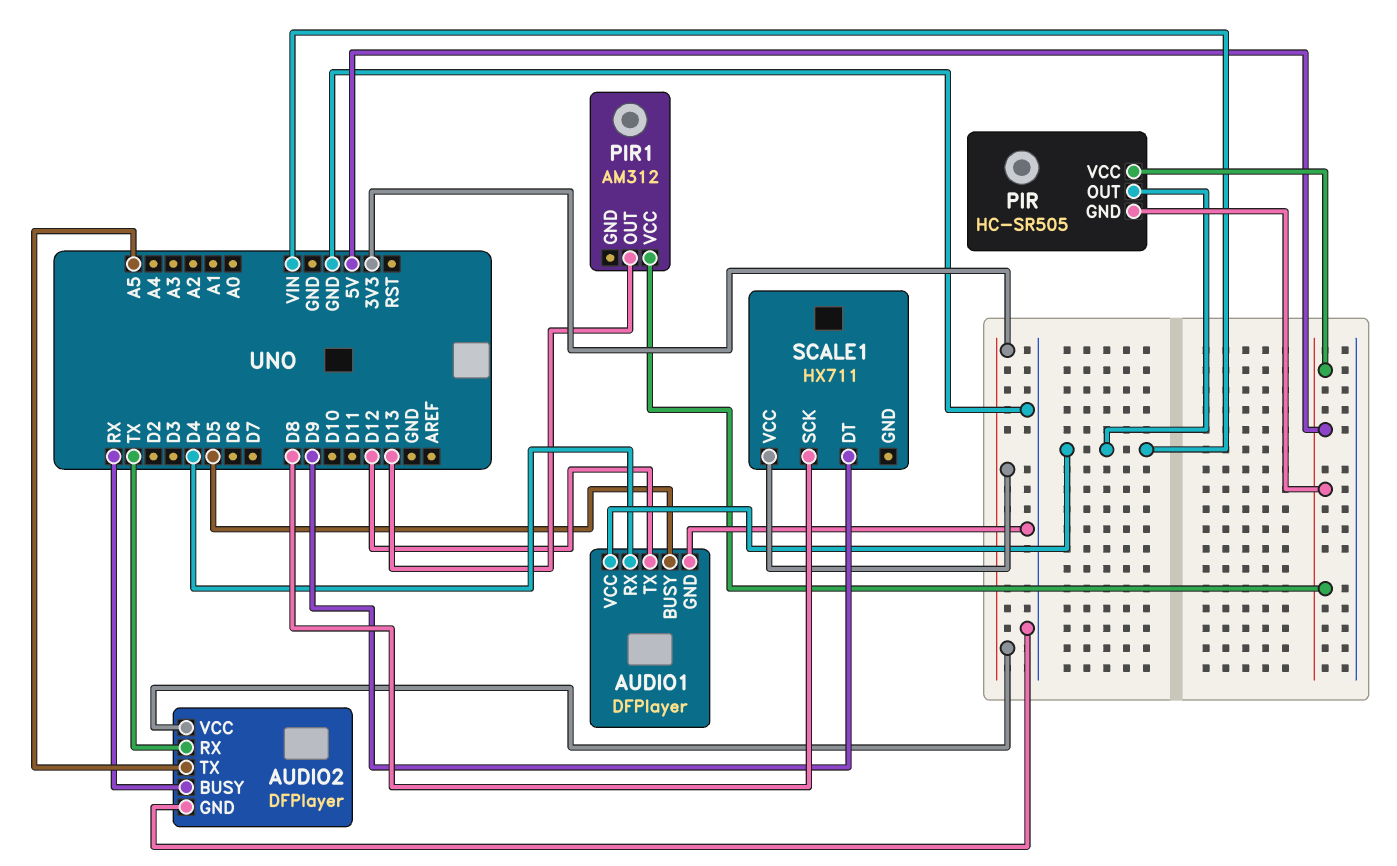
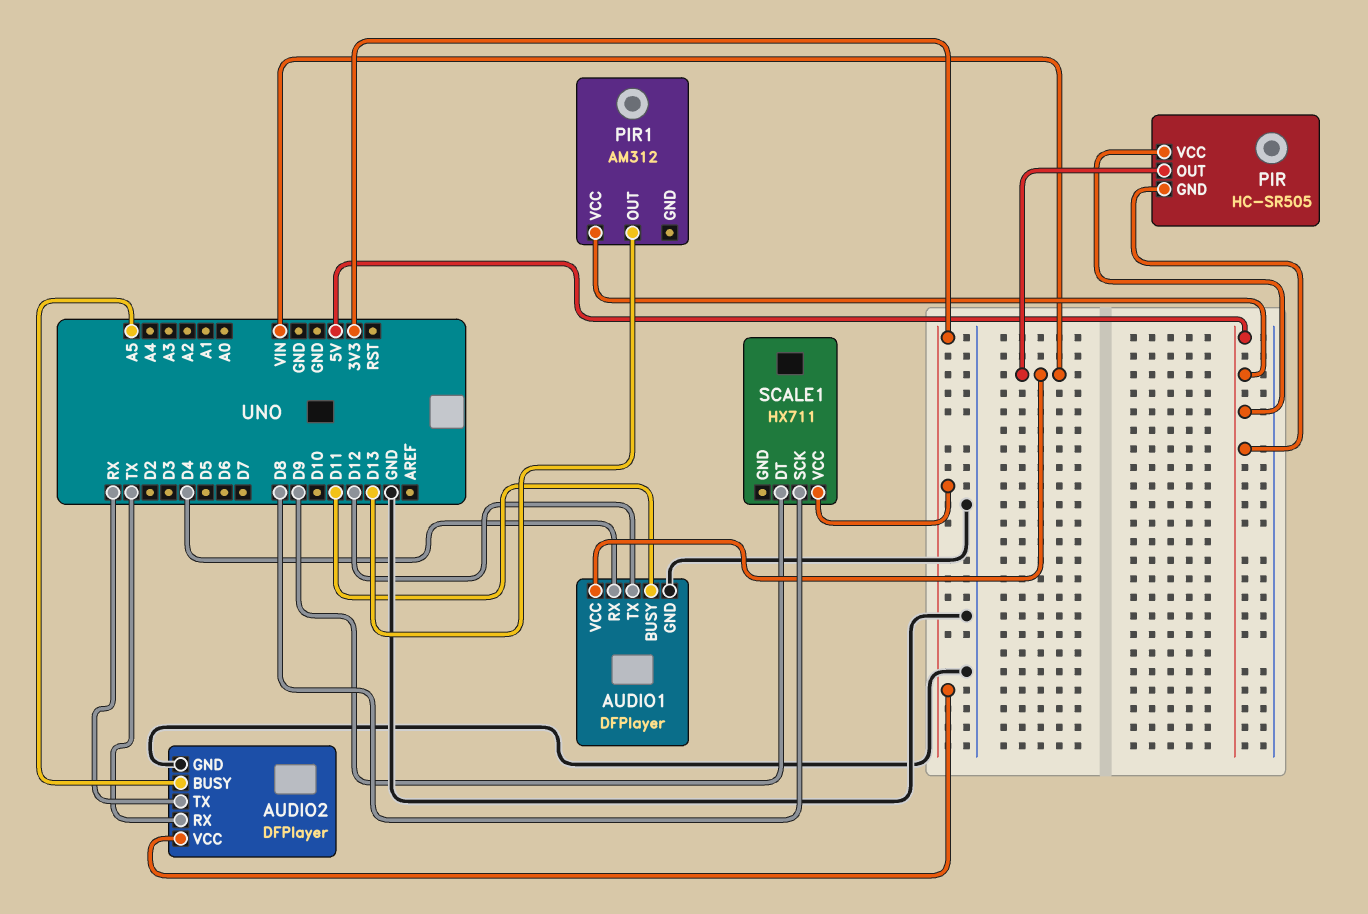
AUDIO1 pin BUSY: D5 -> D11
AUDIO2 pin BUSY: RX -> A5
AUDIO2 pin TX: A5 -> RX

